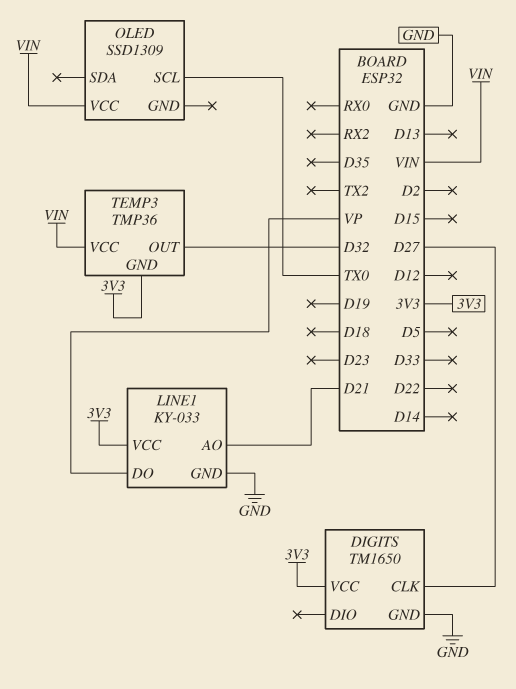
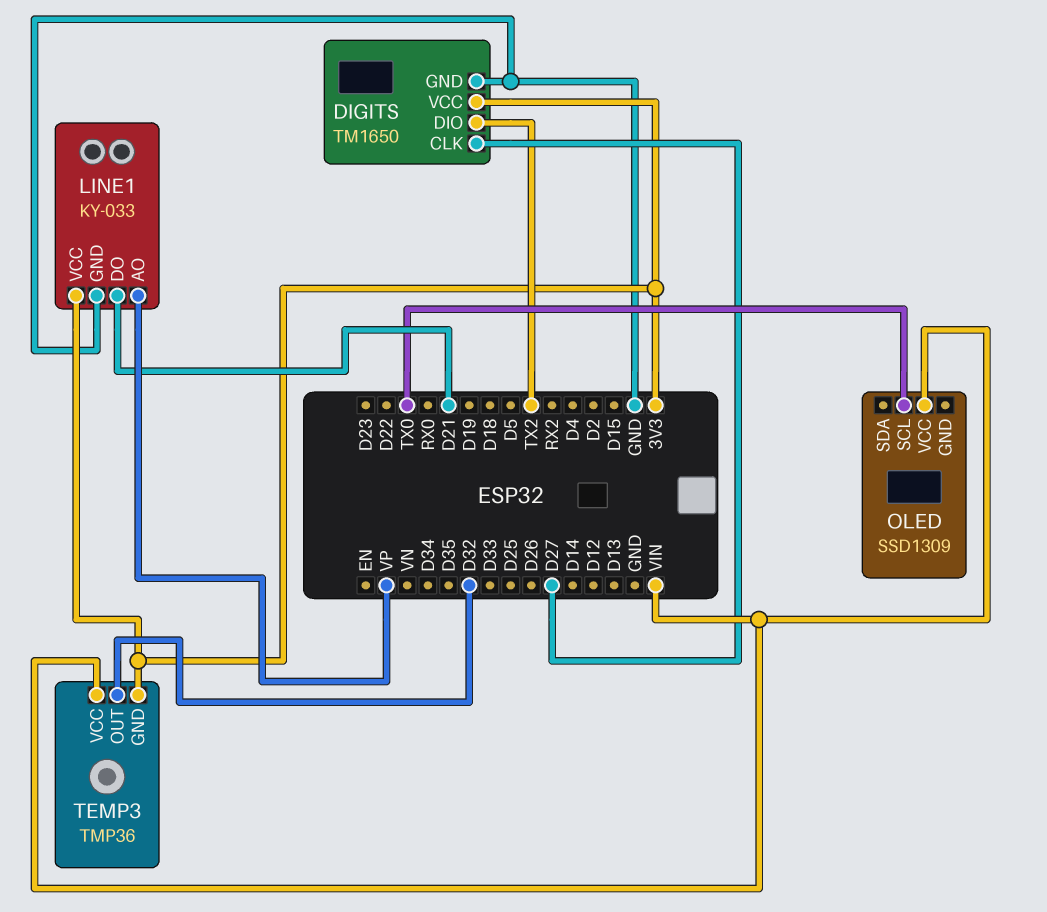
DIGITS pin DIO: none -> TX2
LINE1 pin AO: D21 -> VP
LINE1 pin DO: VP -> D21

